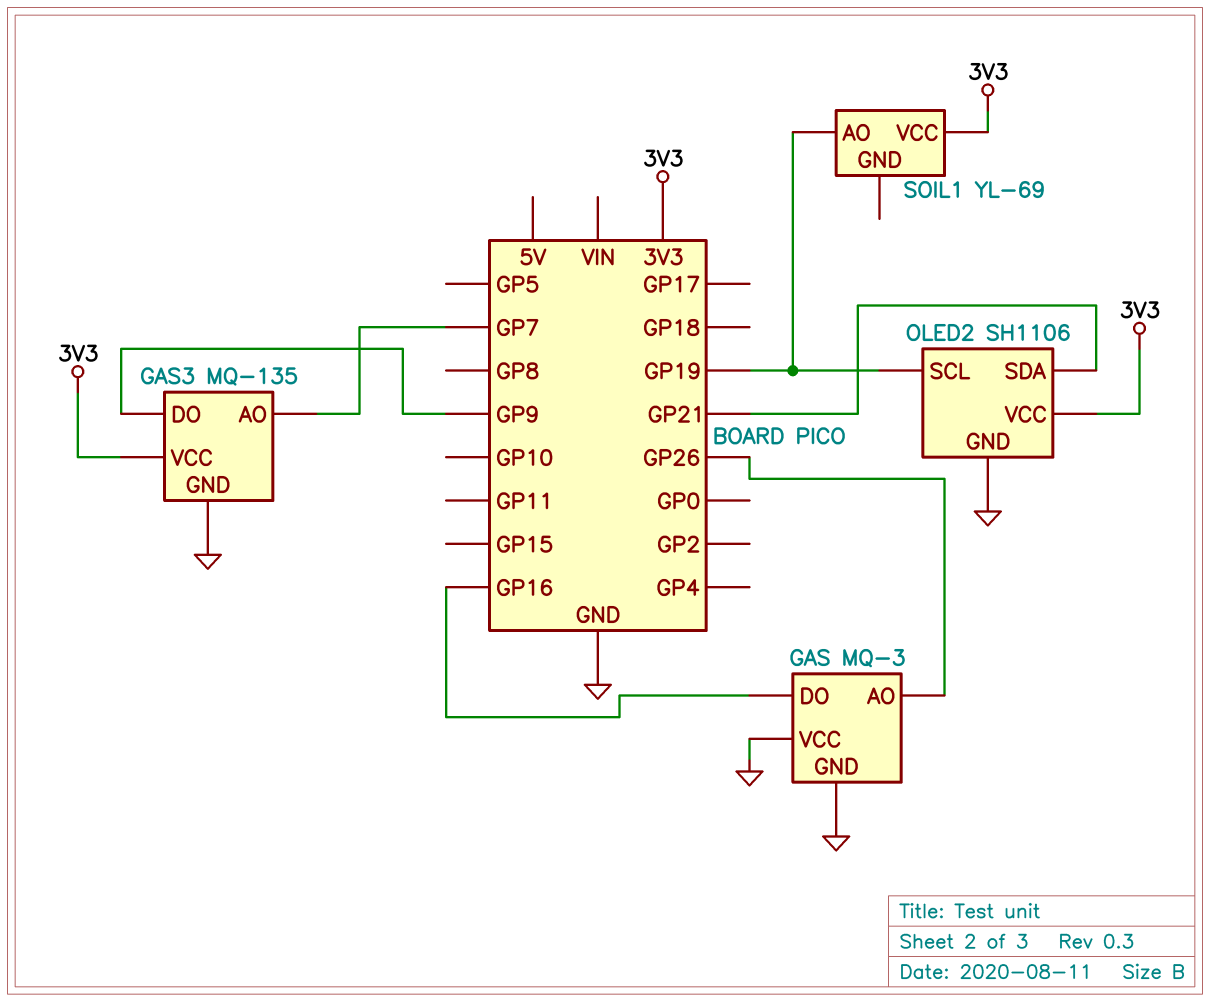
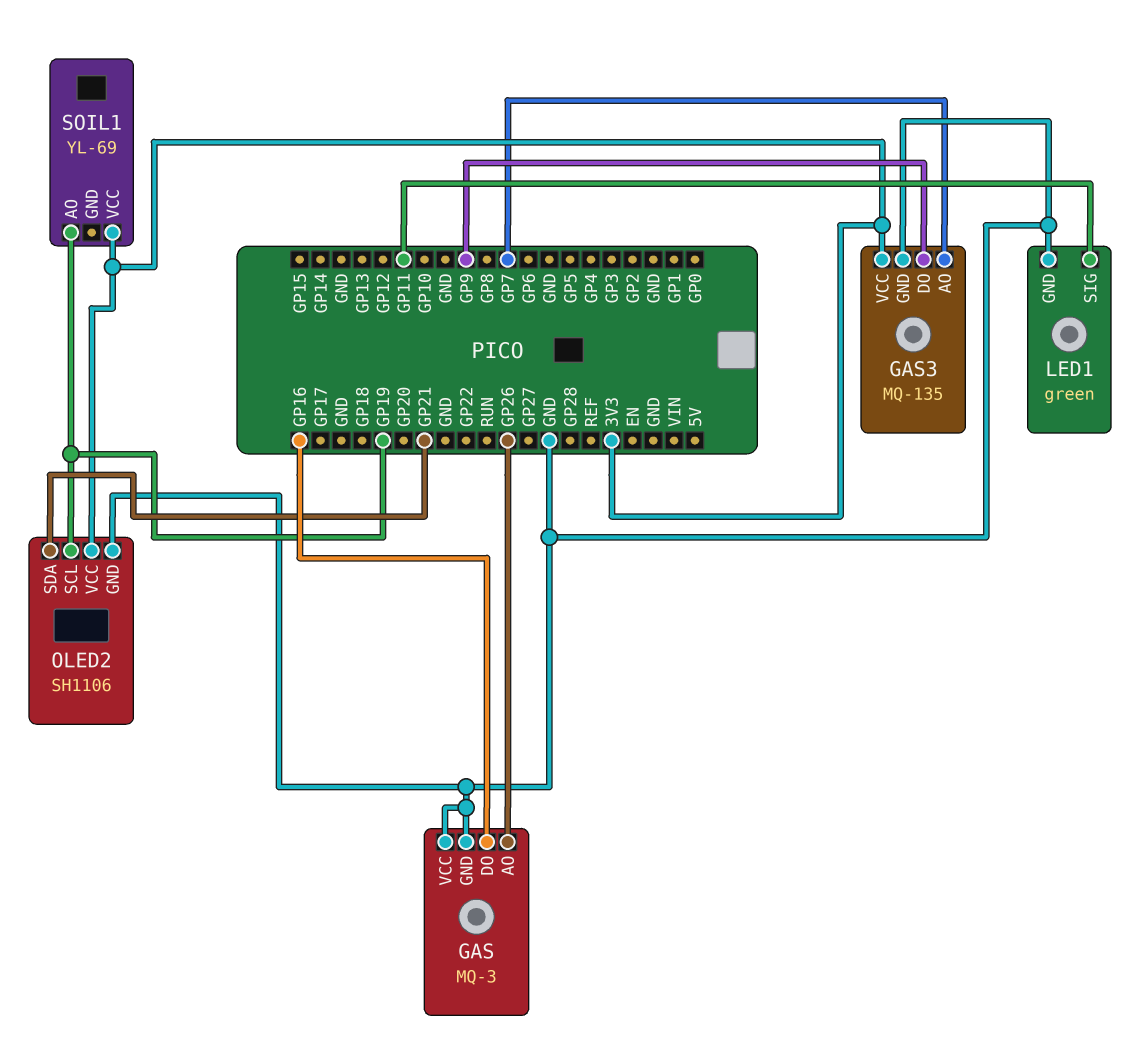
LED1: none -> green
LED1 pin GND: none -> GND
LED1 pin SIG: none -> GP11

